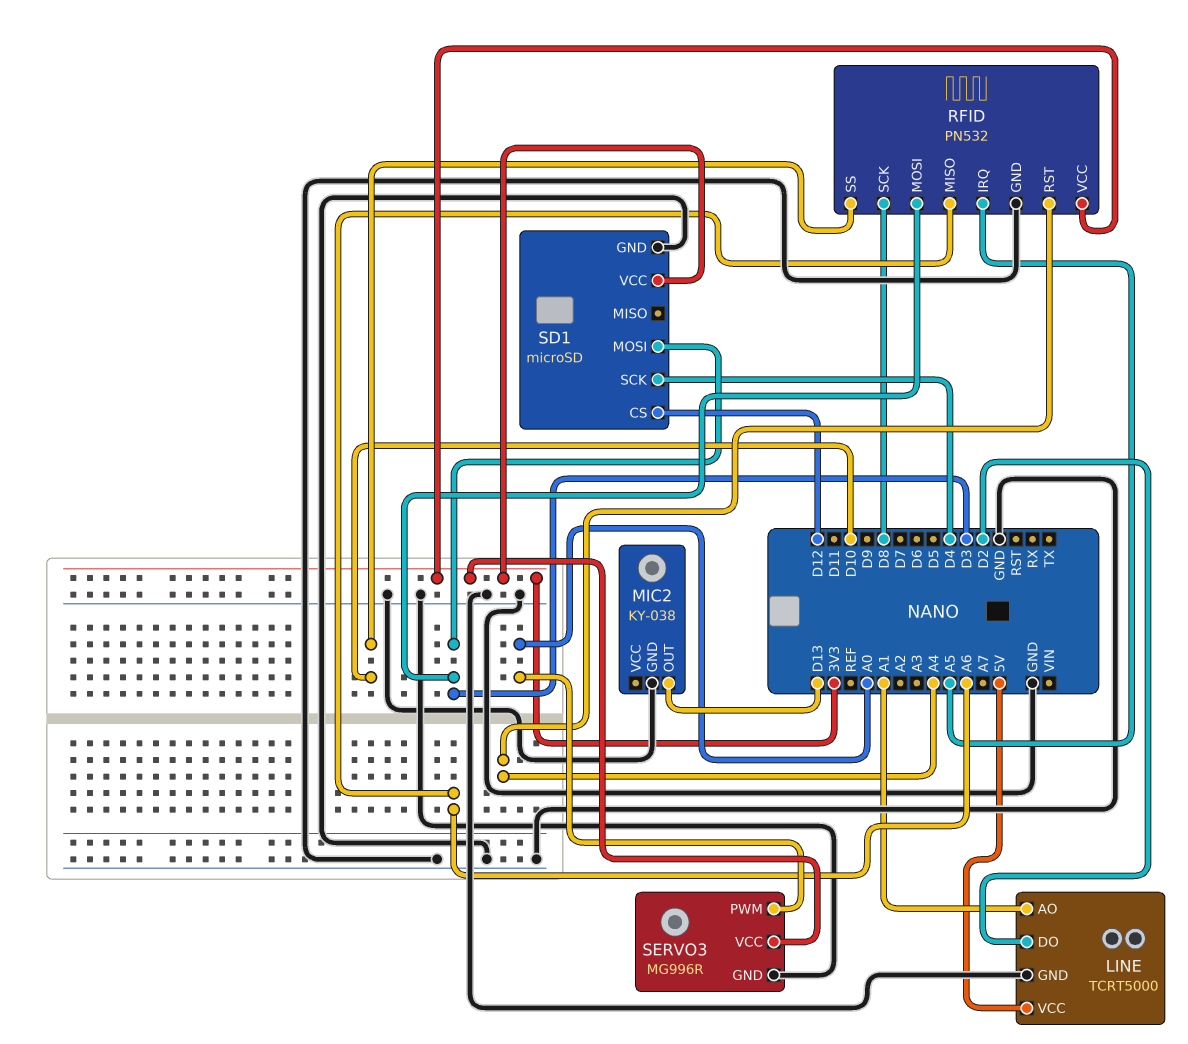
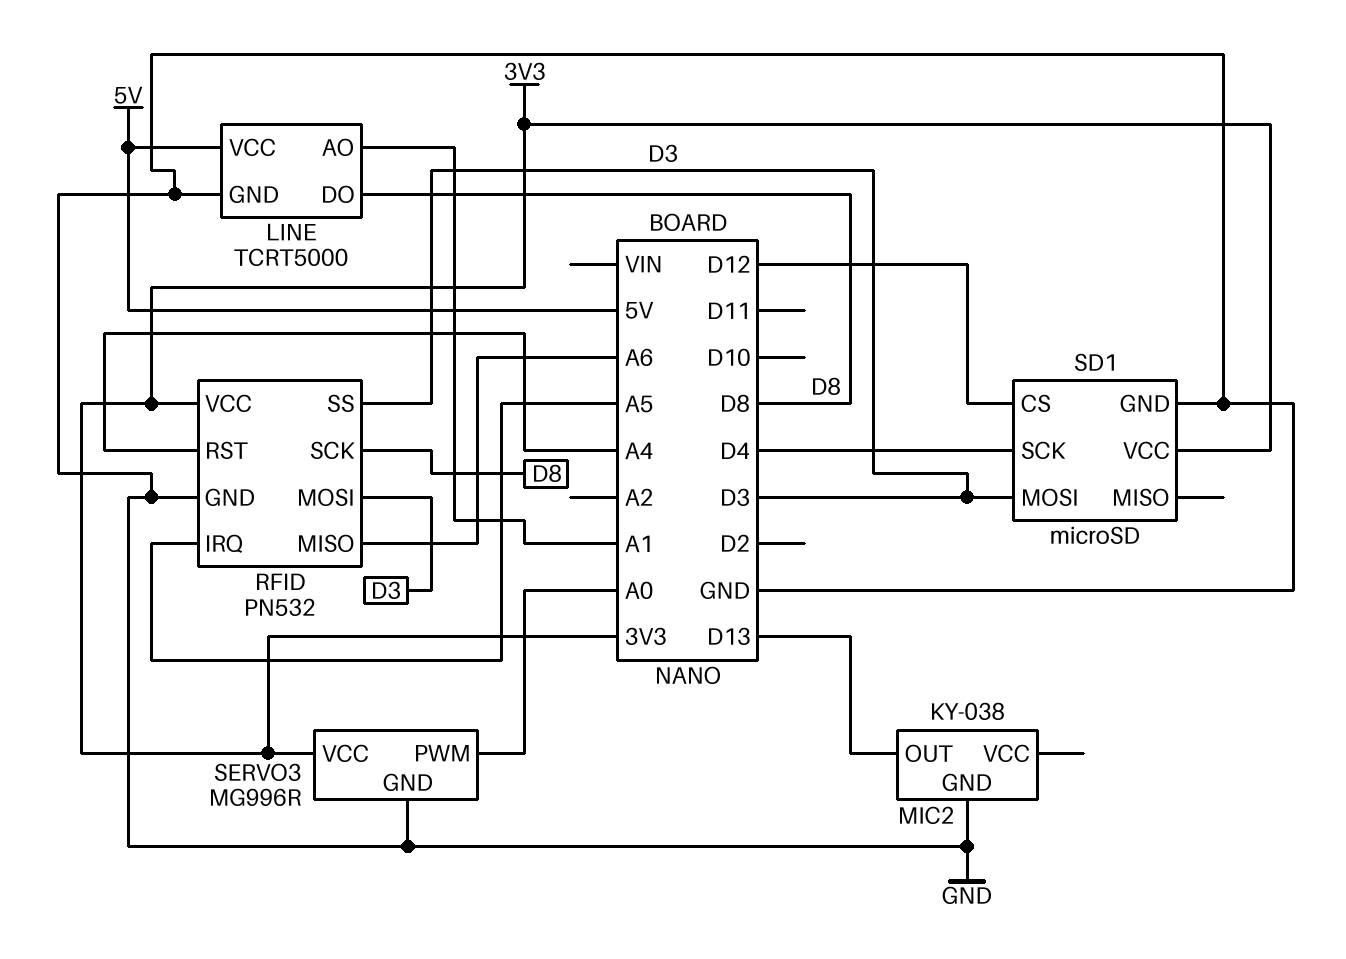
LINE pin DO: D2 -> D8
RFID pin SS: D10 -> D3

